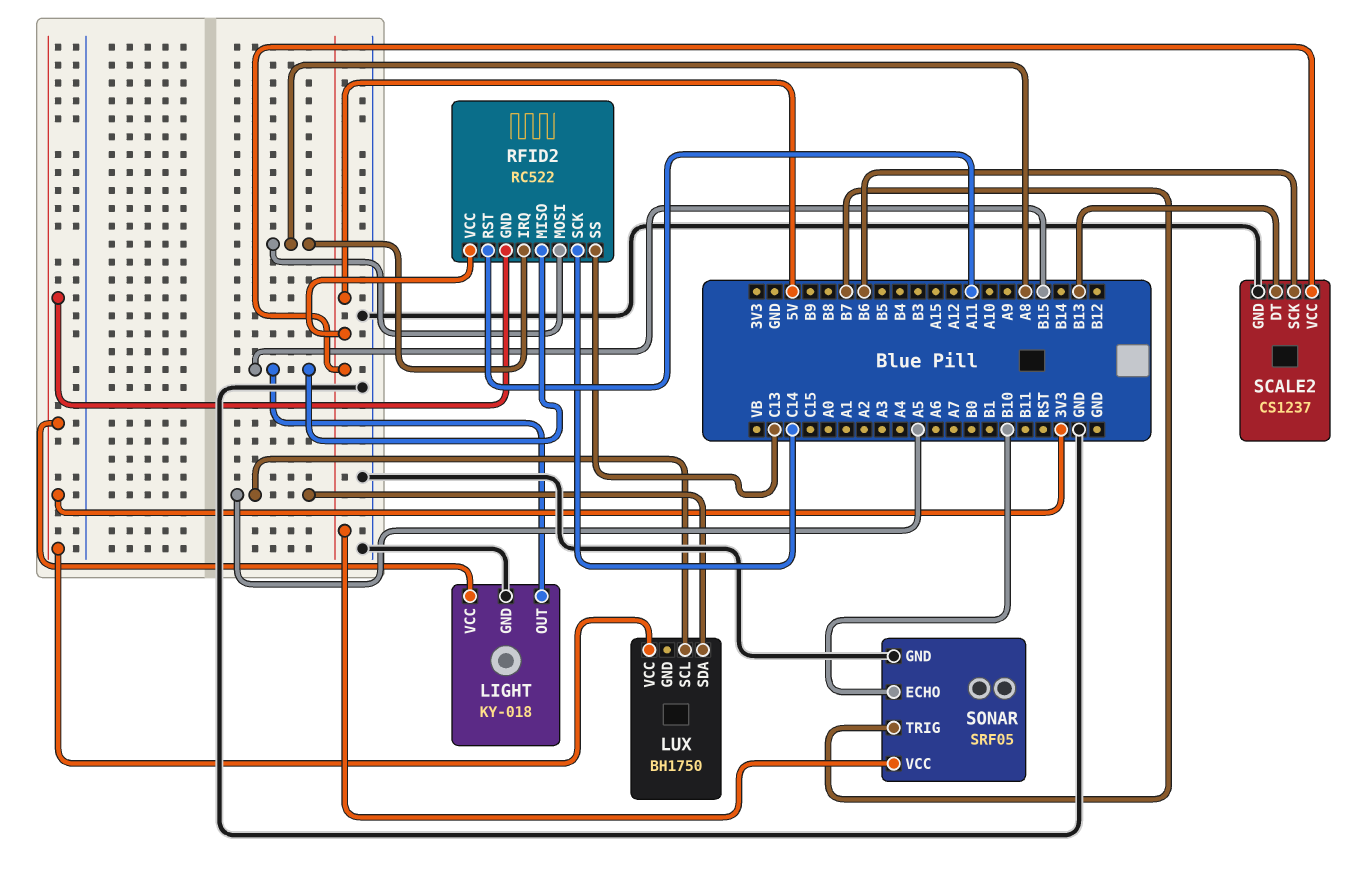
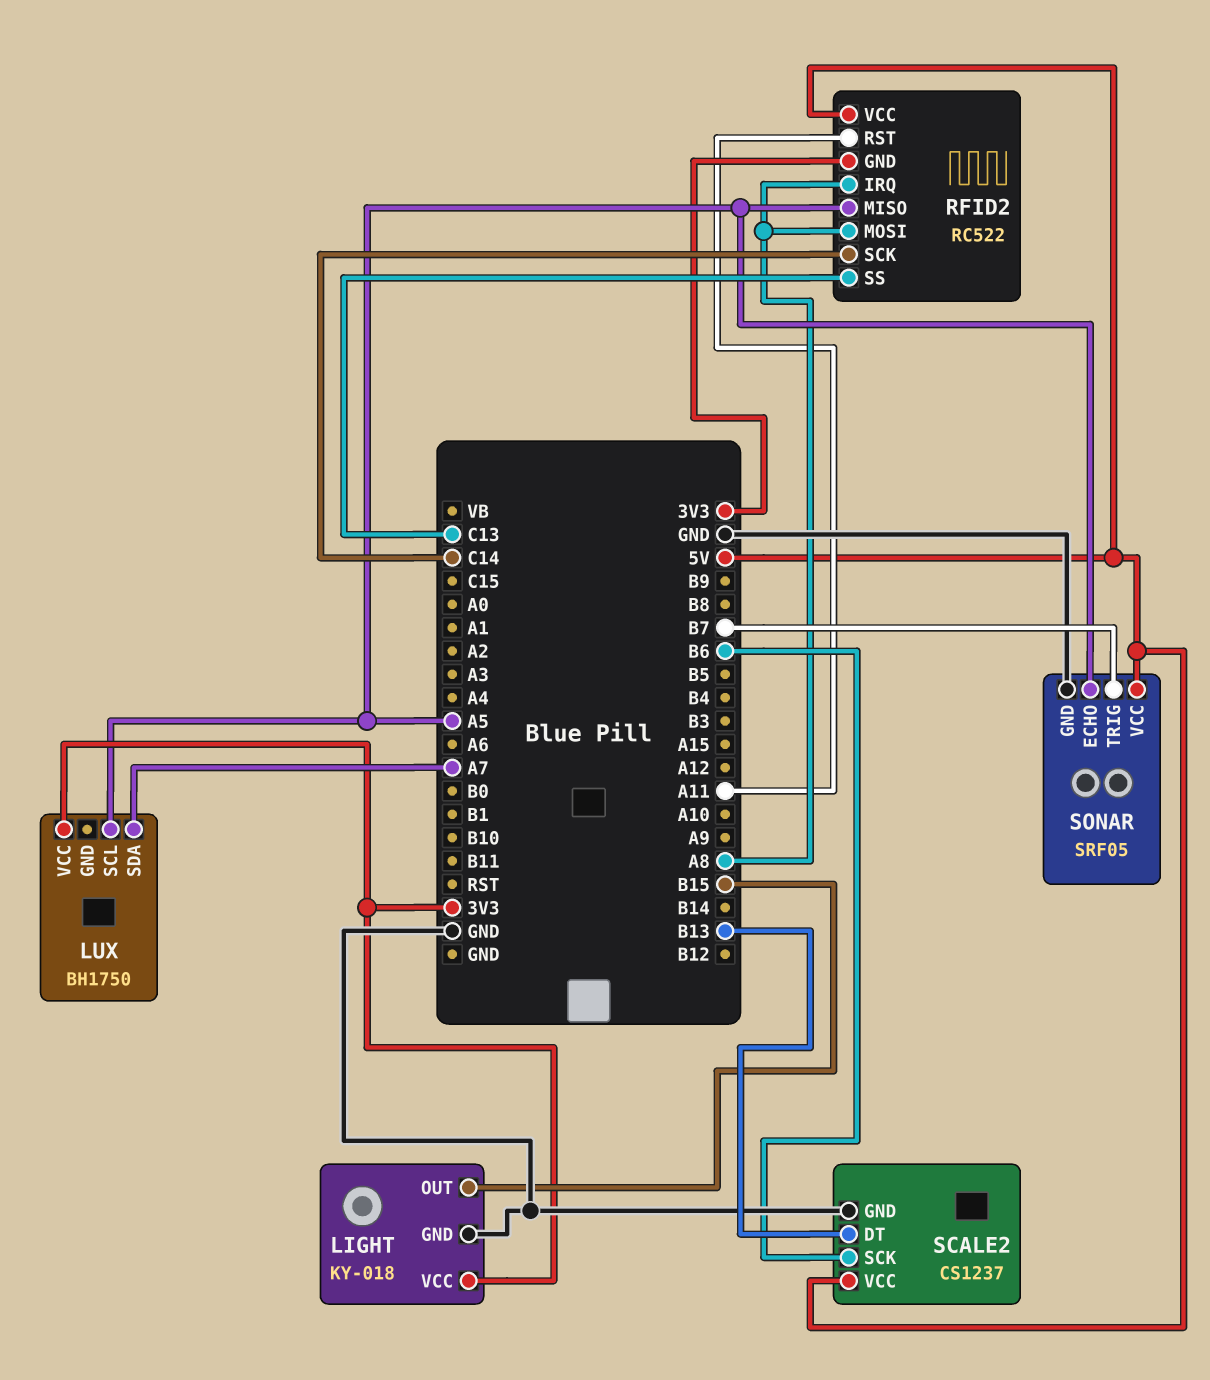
LUX pin SDA: A5 -> A7
RFID2 pin MISO: B15 -> A5
SONAR pin ECHO: B10 -> A5

